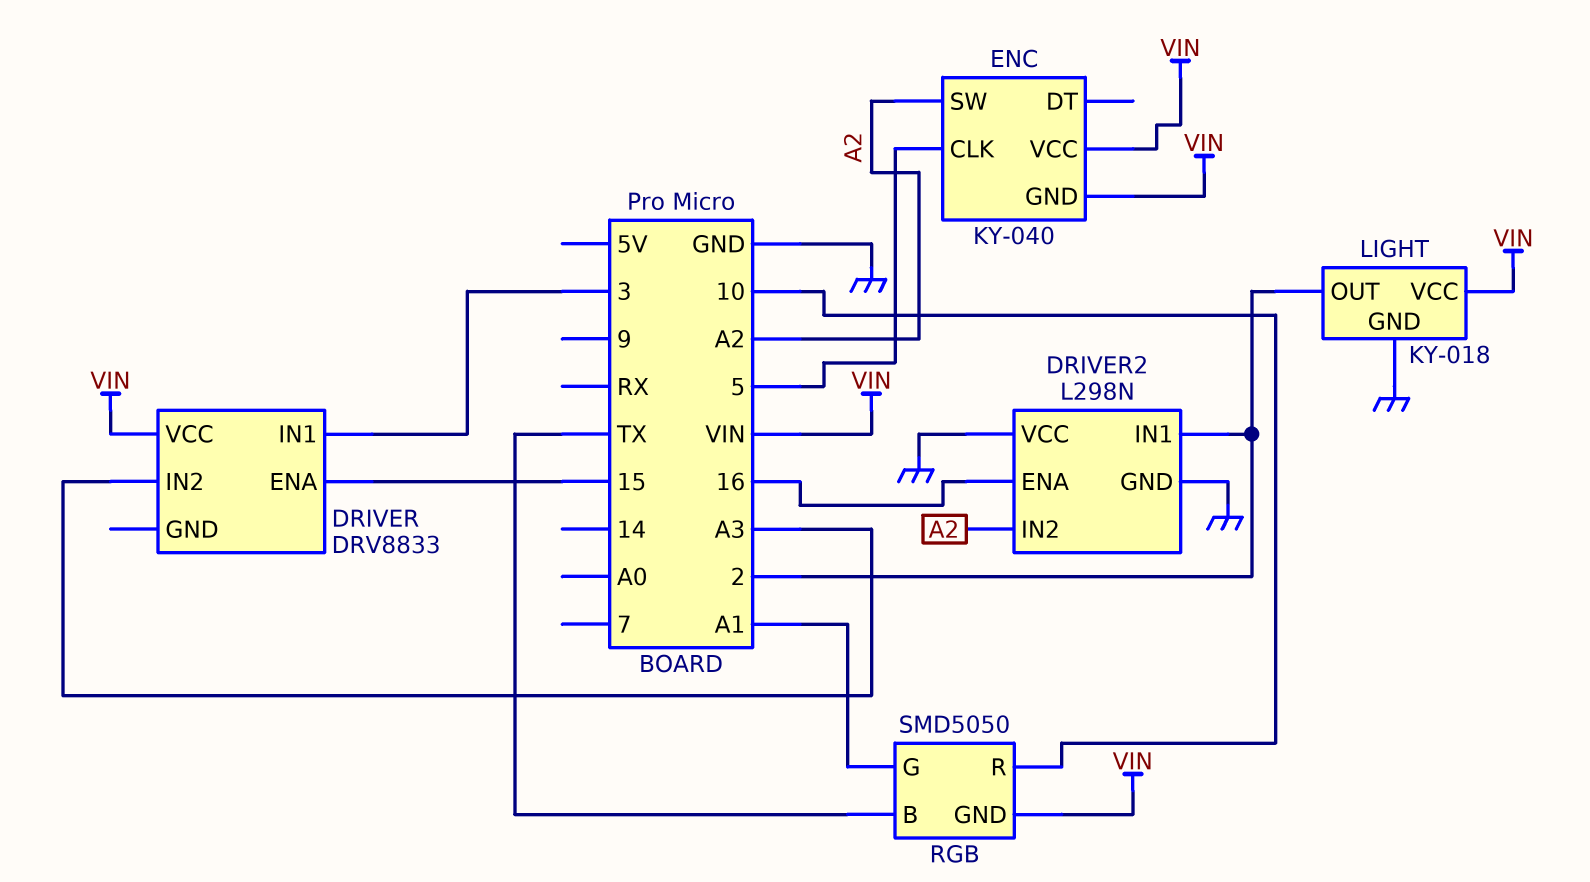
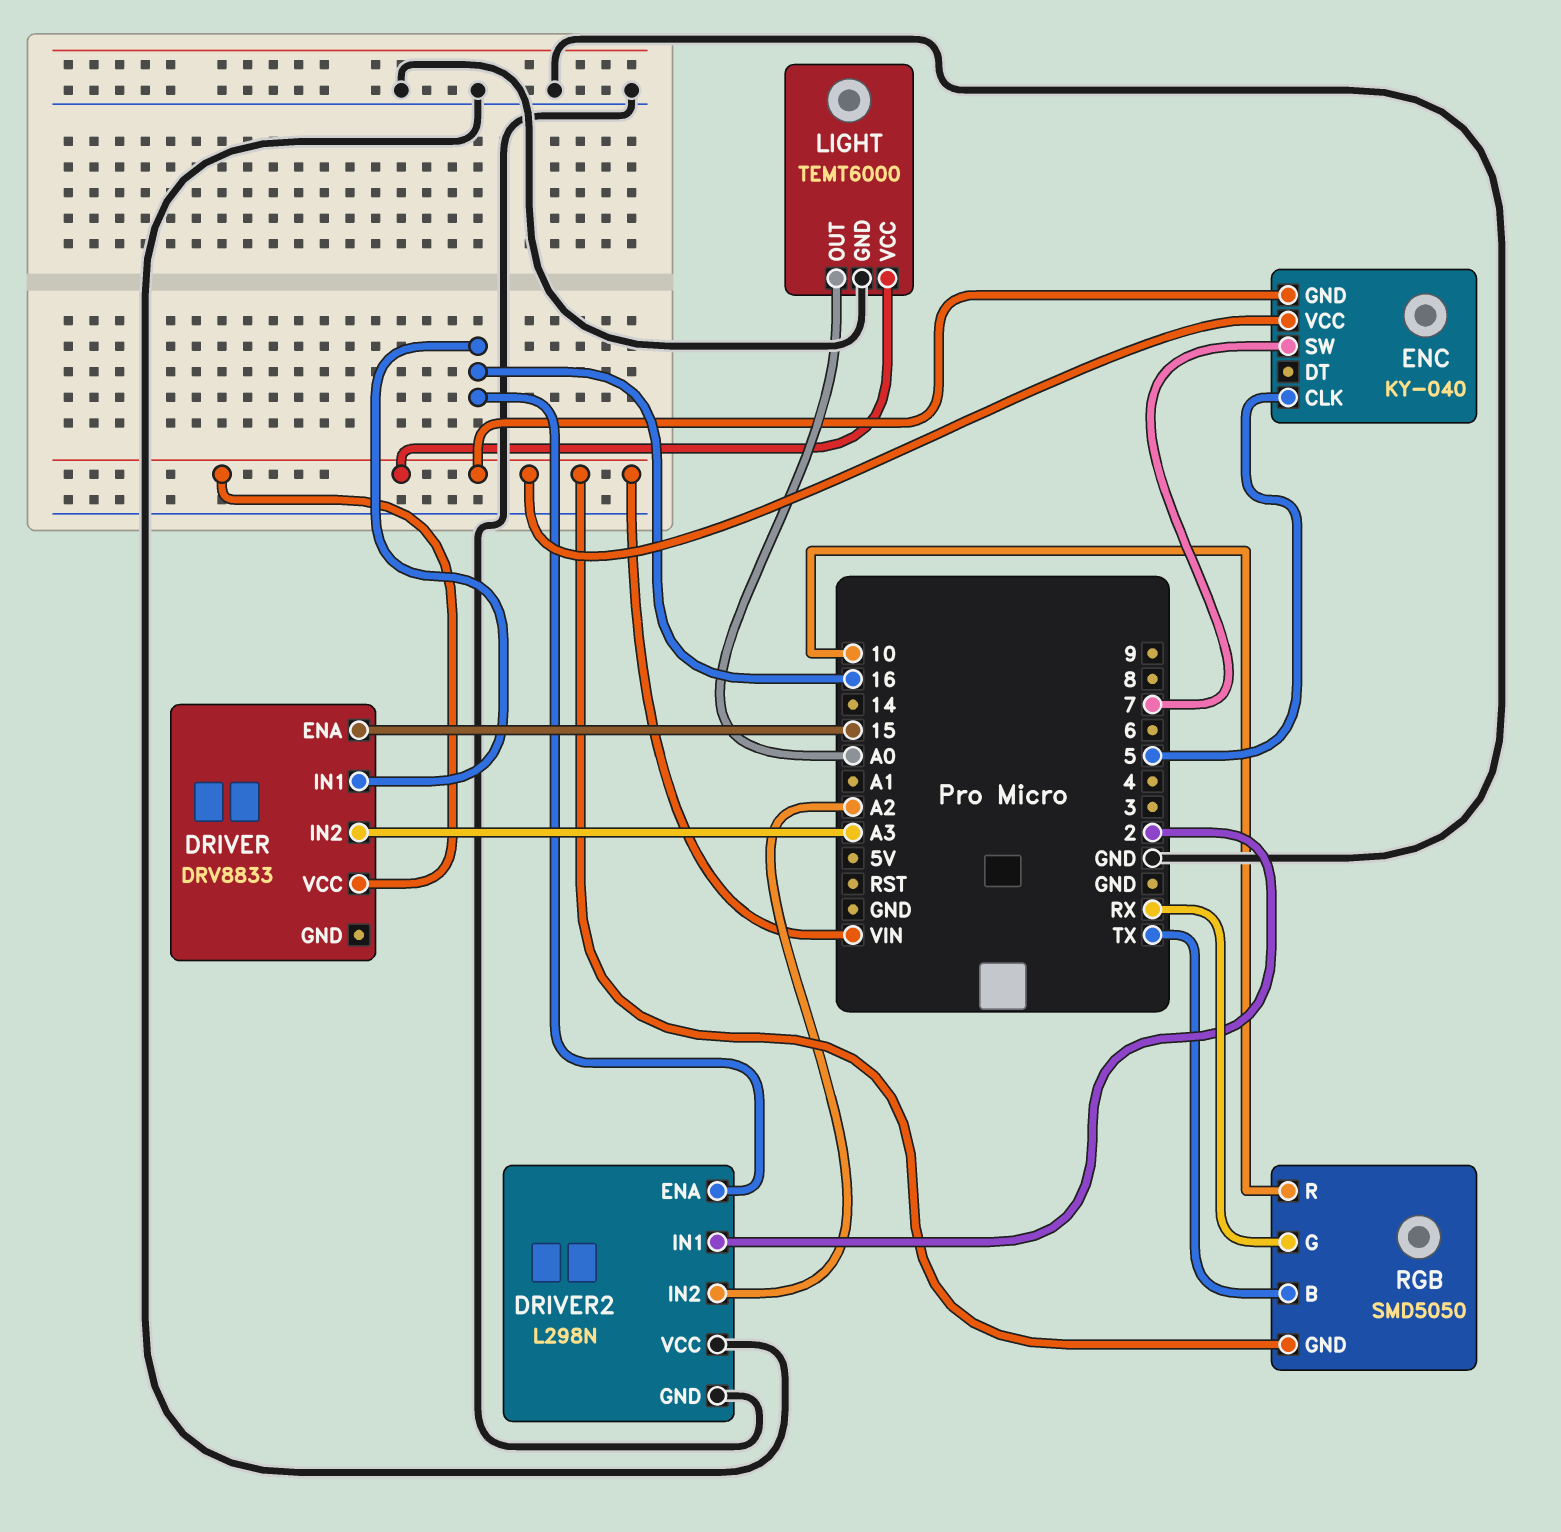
DRIVER pin IN1: 3 -> 16
ENC pin SW: A2 -> 7
LIGHT: KY-018 -> TEMT6000
LIGHT pin OUT: 2 -> A0
RGB pin G: A1 -> RX

